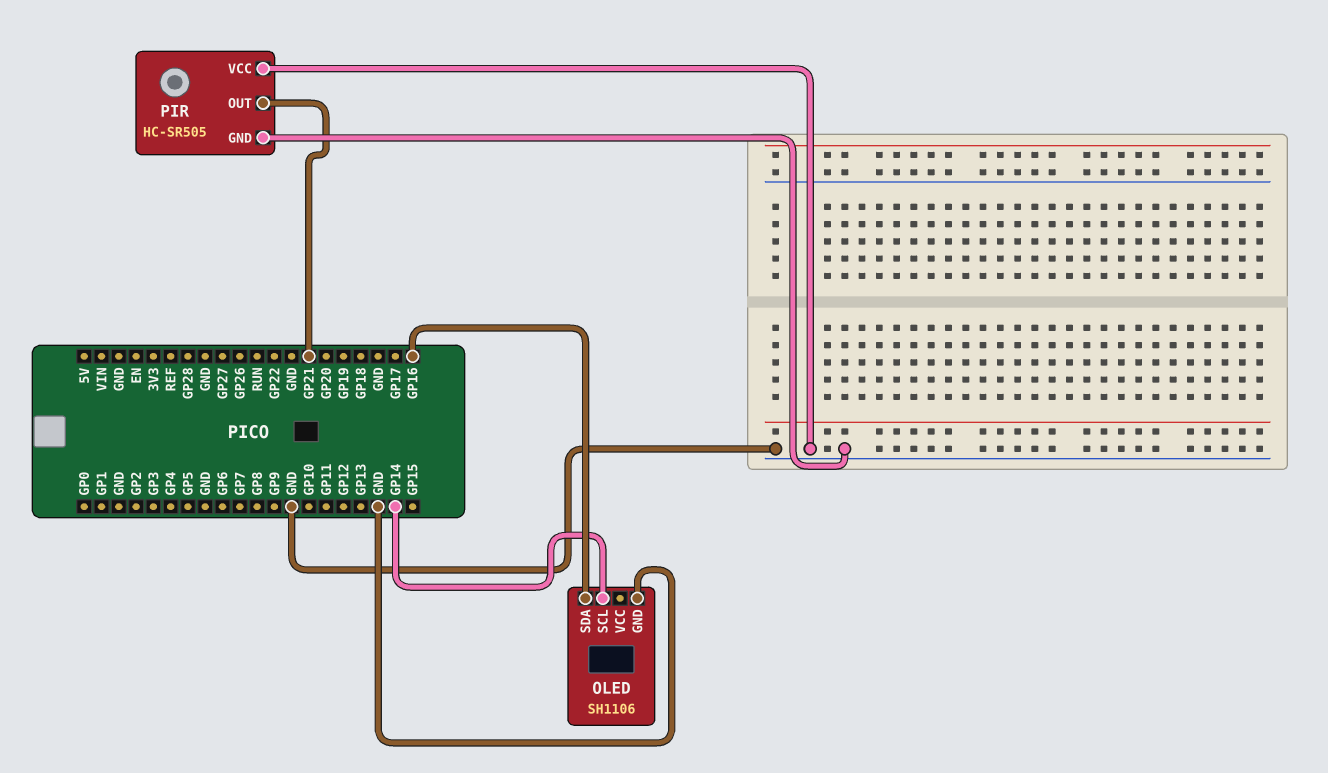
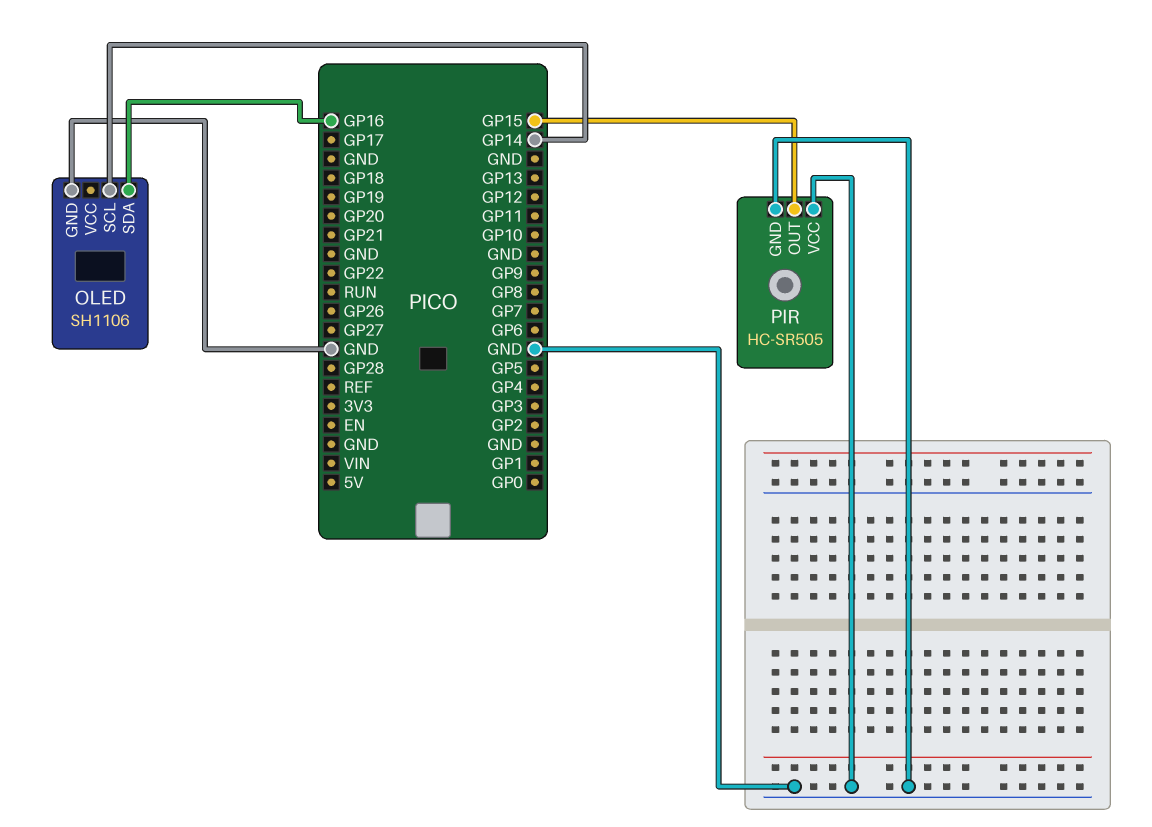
PIR pin OUT: GP21 -> GP15

